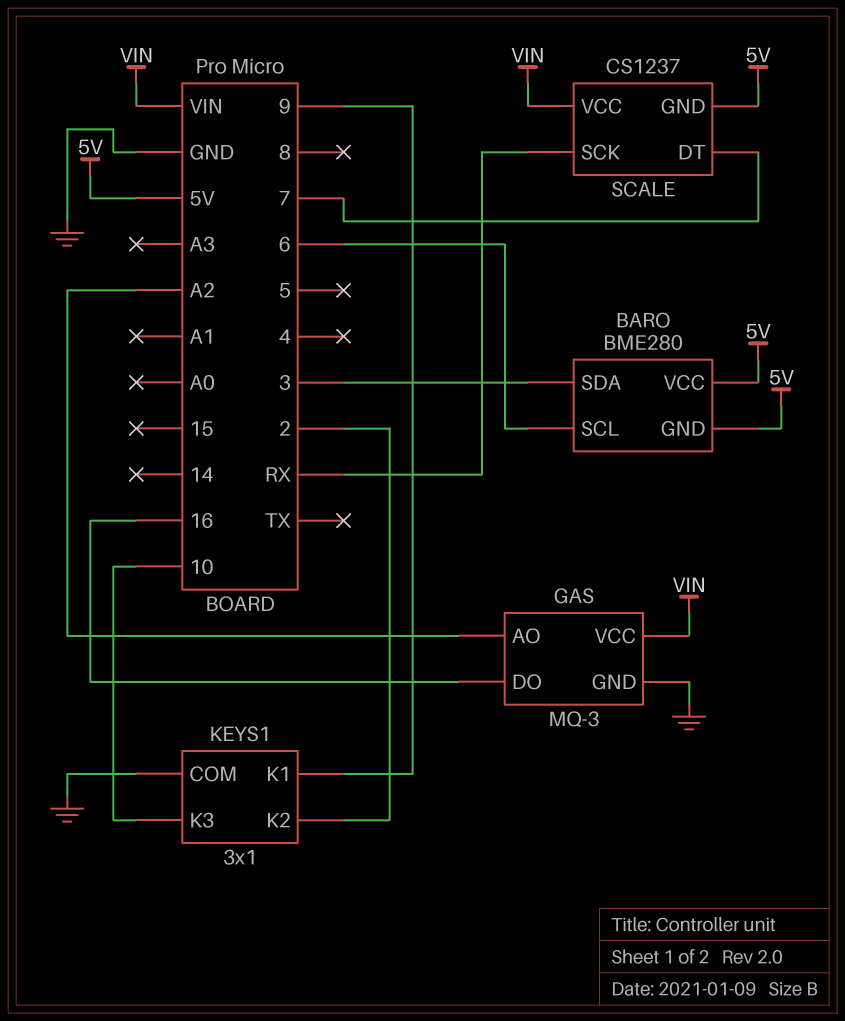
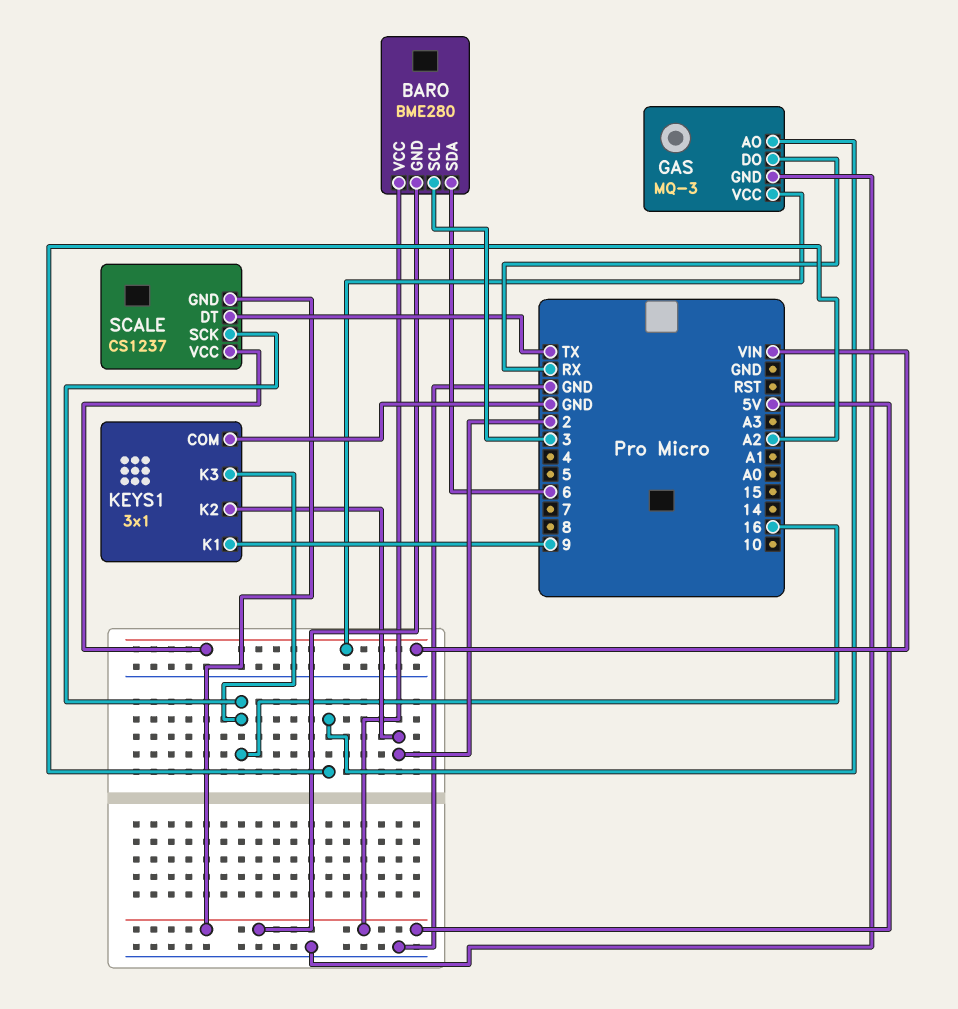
BARO pin SCL: 6 -> 3
BARO pin SDA: 3 -> 6
GAS pin DO: 16 -> RX
KEYS1 pin K3: 10 -> 16
SCALE pin DT: 7 -> TX
SCALE pin SCK: RX -> 16

